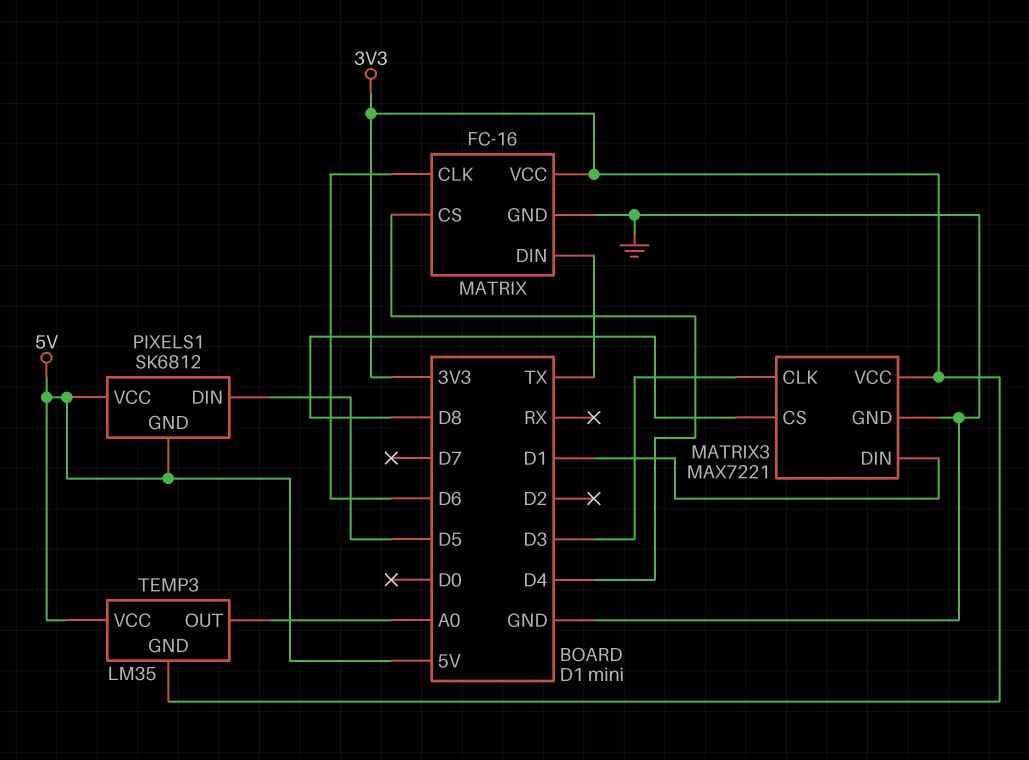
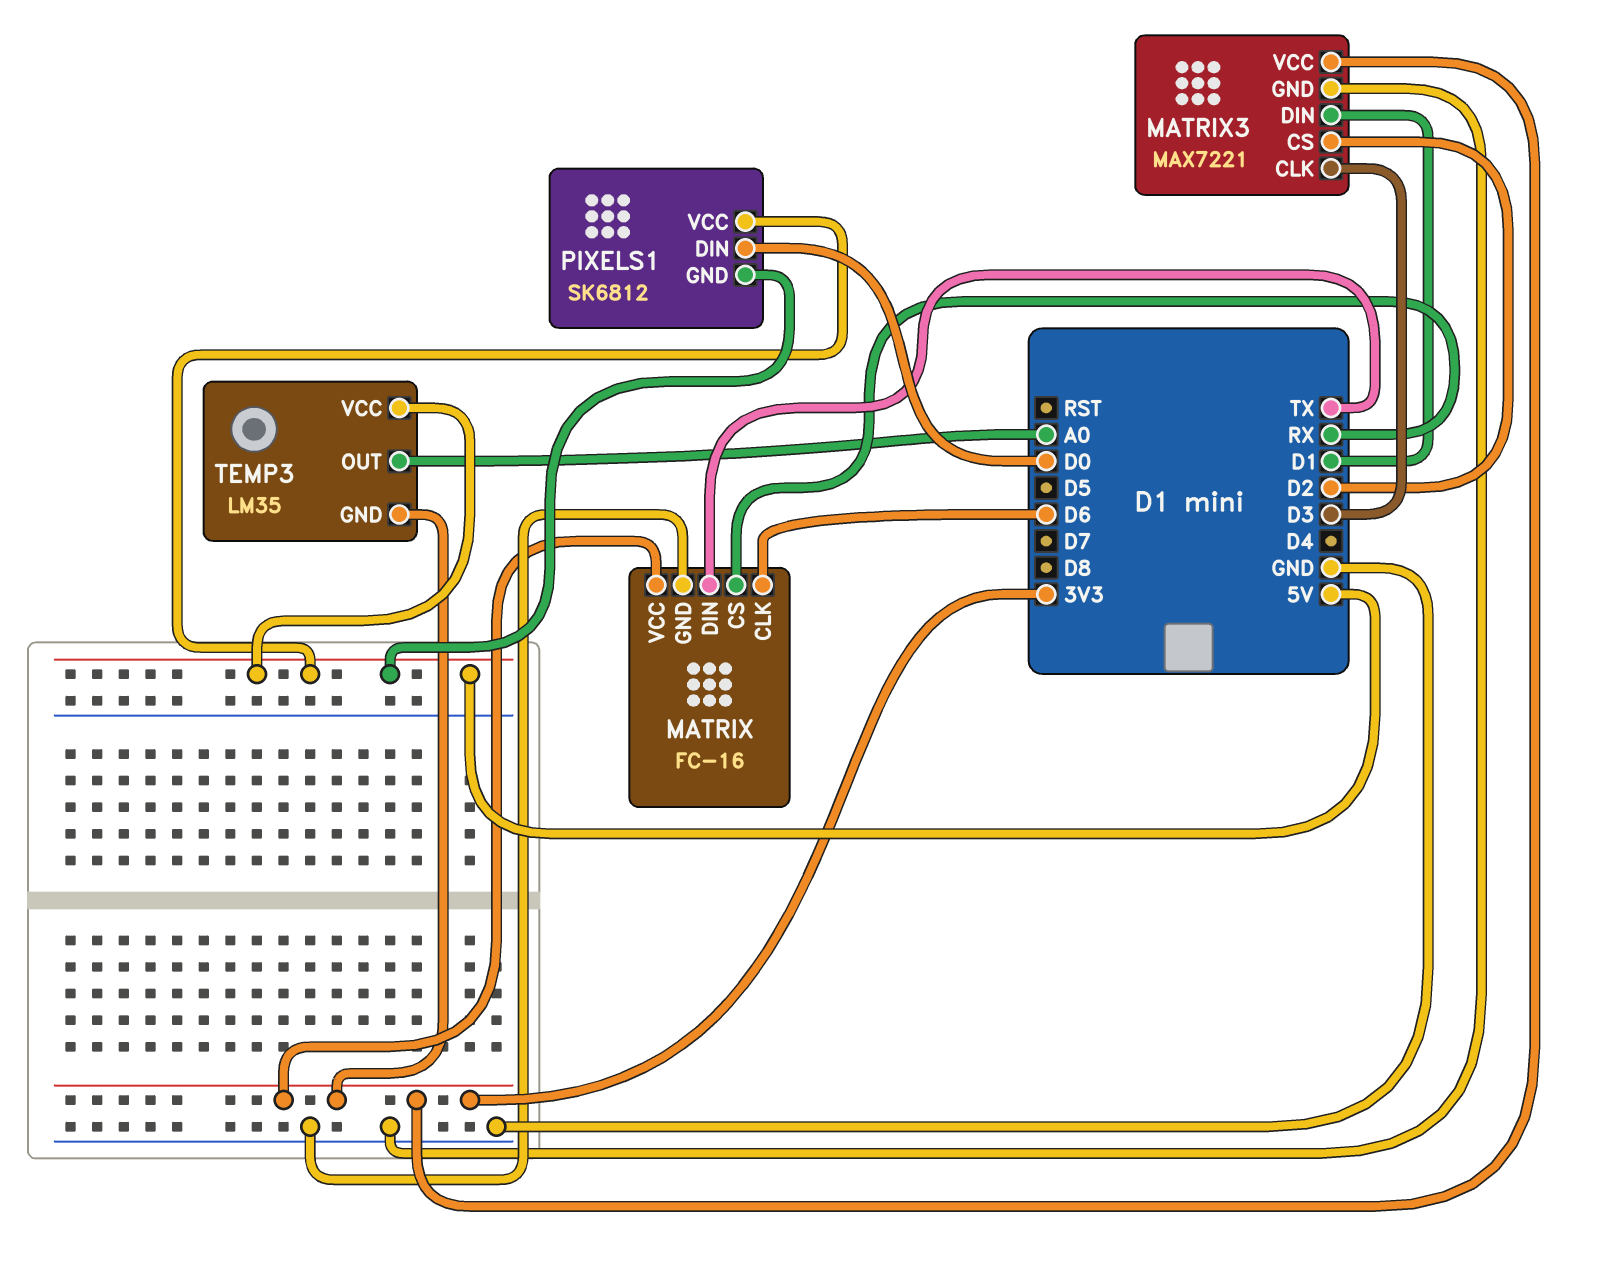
MATRIX pin CS: D4 -> RX
MATRIX3 pin CS: D8 -> D2
PIXELS1 pin DIN: D5 -> D0

